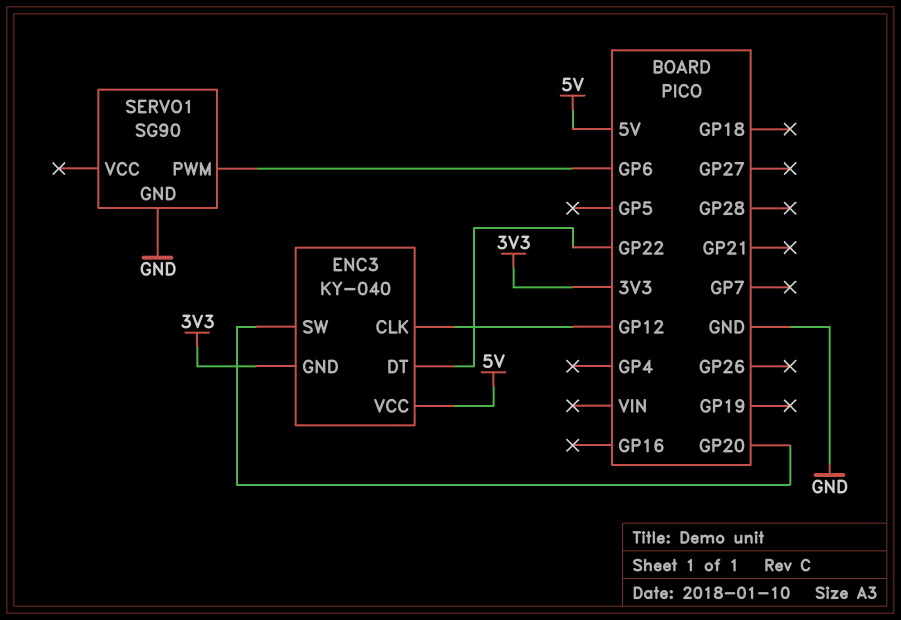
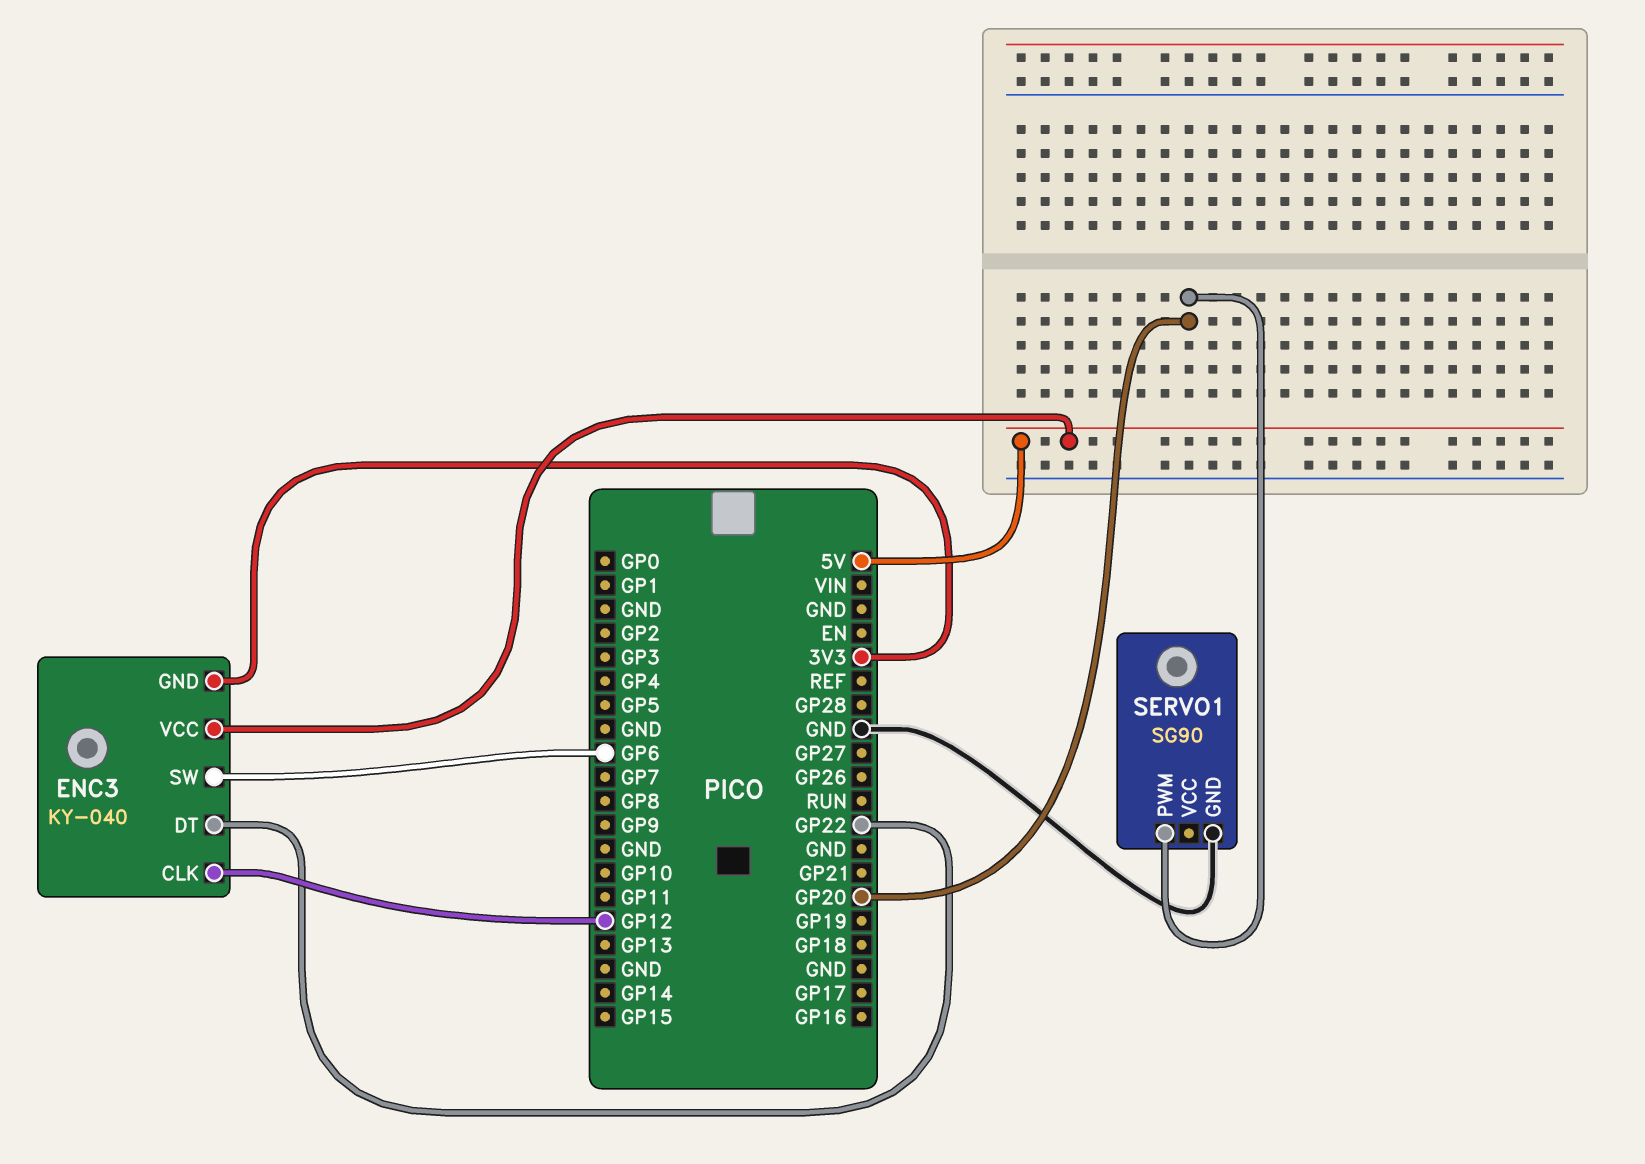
ENC3 pin SW: GP20 -> GP6
SERVO1 pin PWM: GP6 -> GP20

